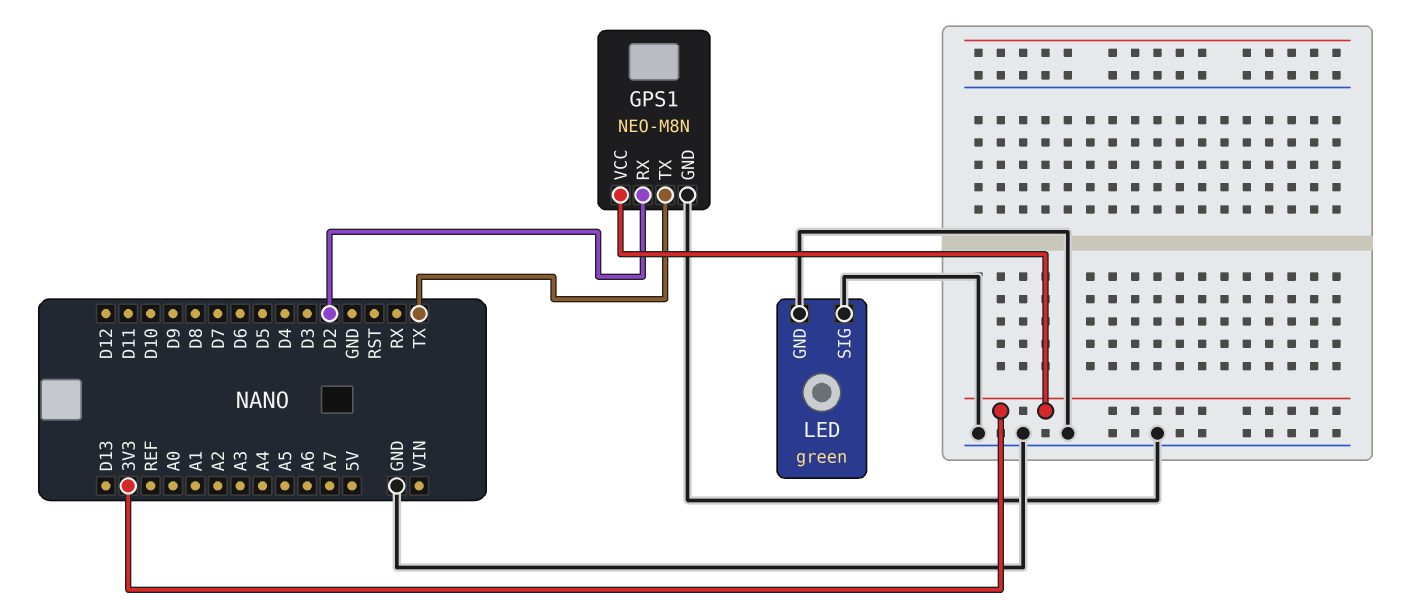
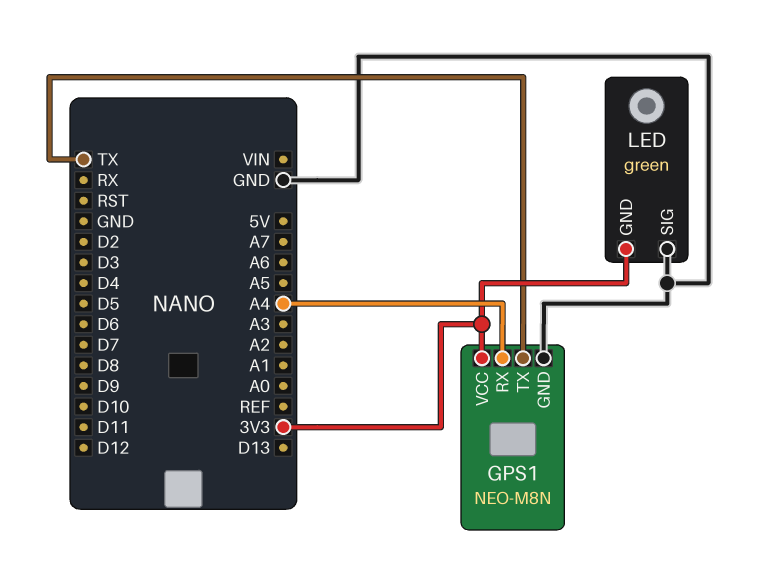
GPS1 pin RX: D2 -> A4
LED pin GND: GND -> 3V3

